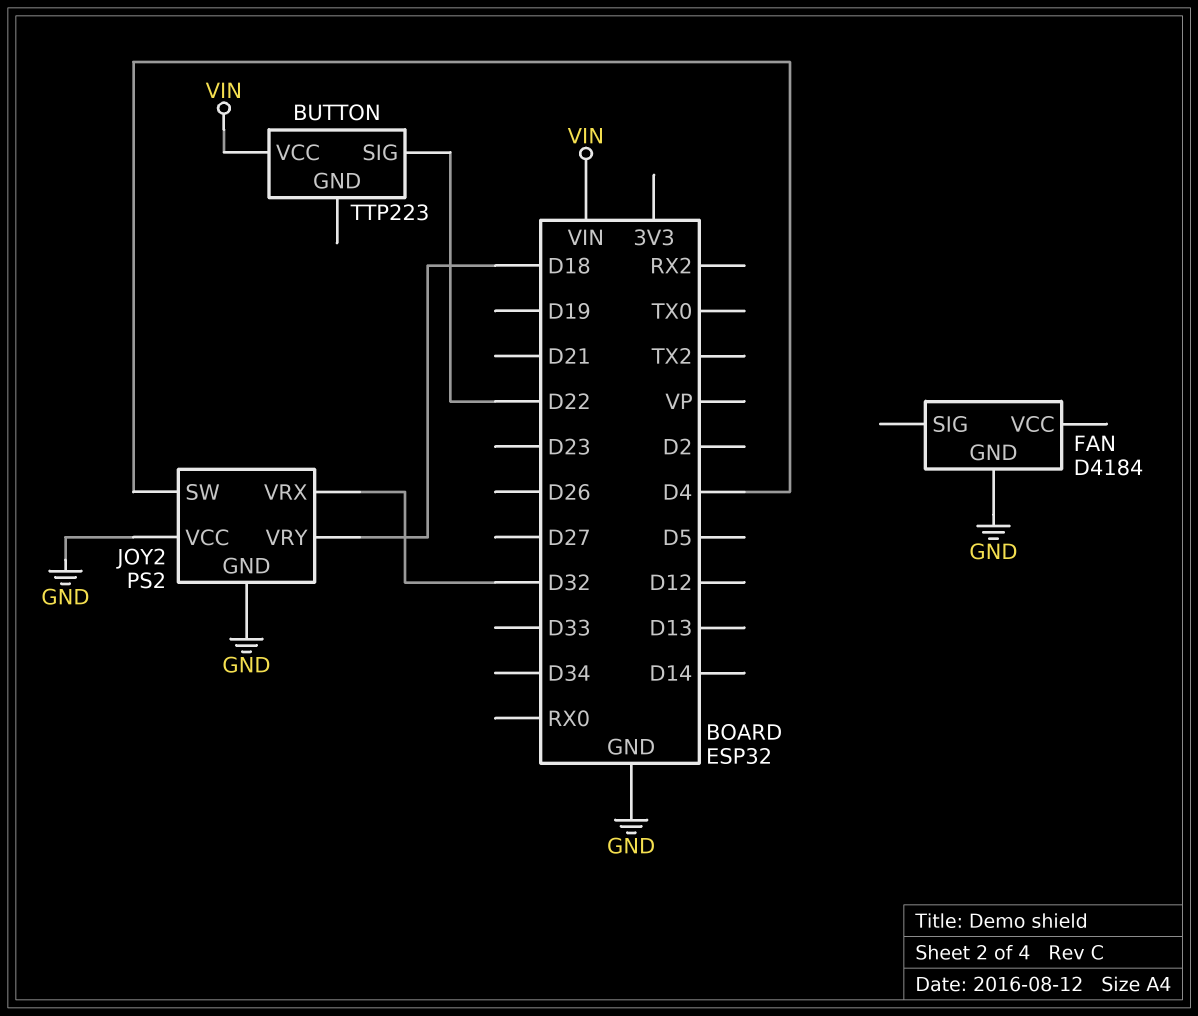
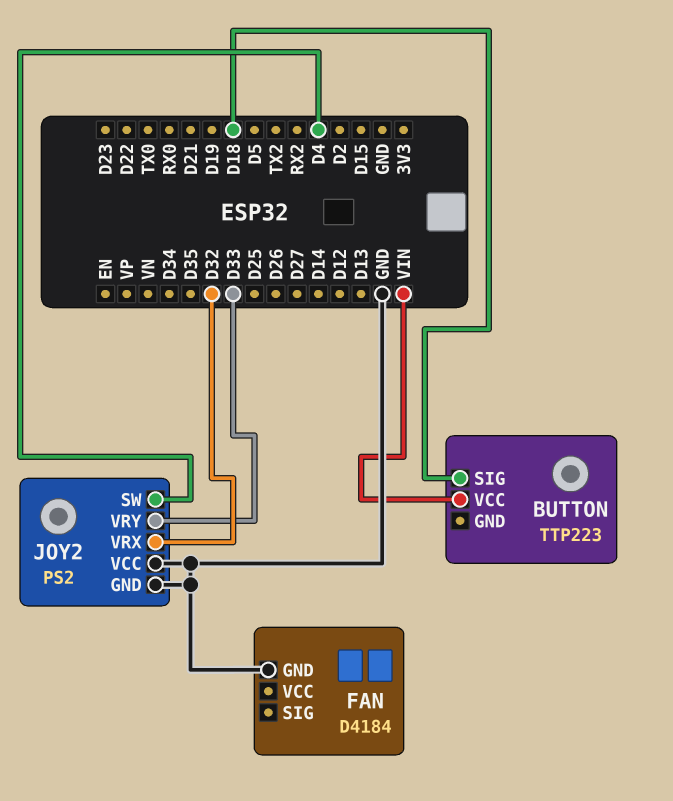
BUTTON pin SIG: D22 -> D18
JOY2 pin VRY: D18 -> D33

